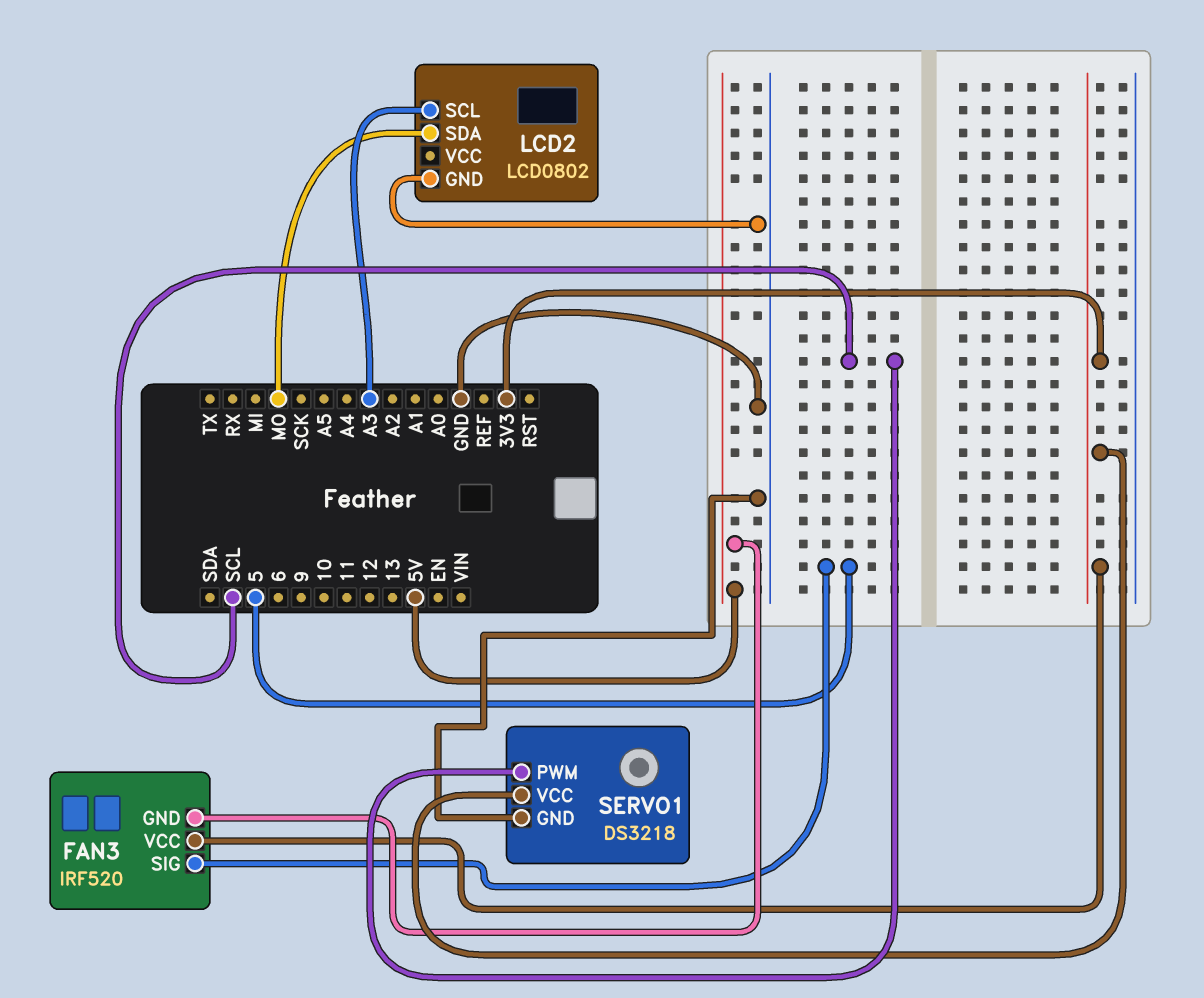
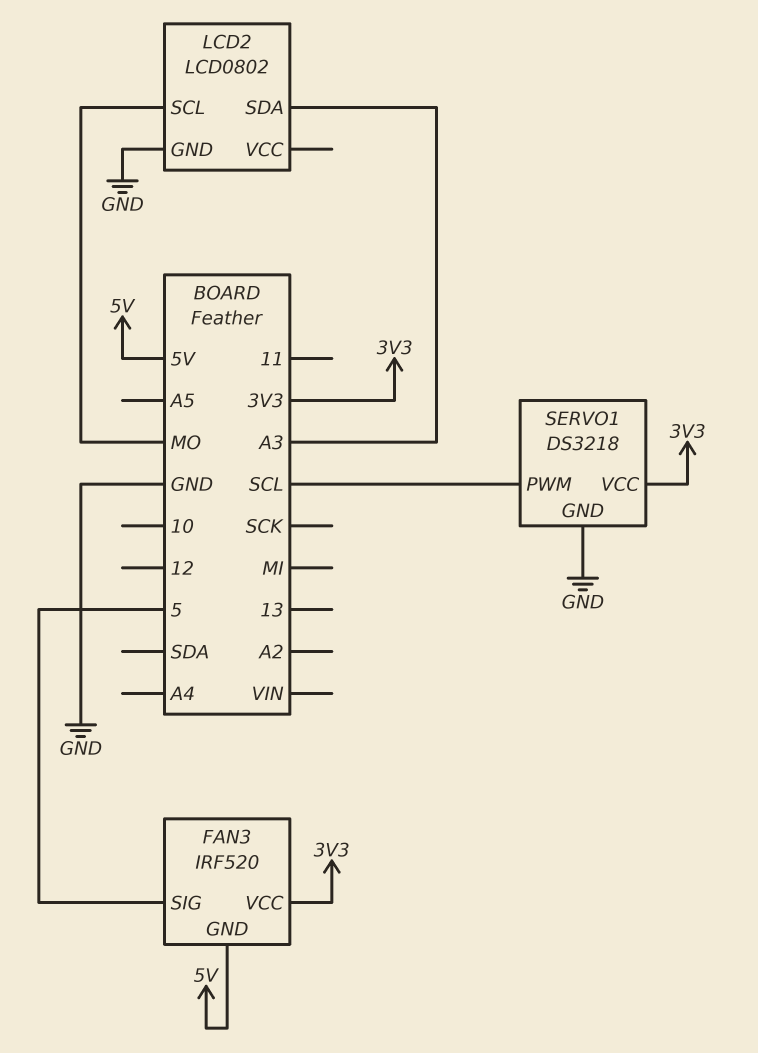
LCD2 pin SCL: A3 -> MO
LCD2 pin SDA: MO -> A3

